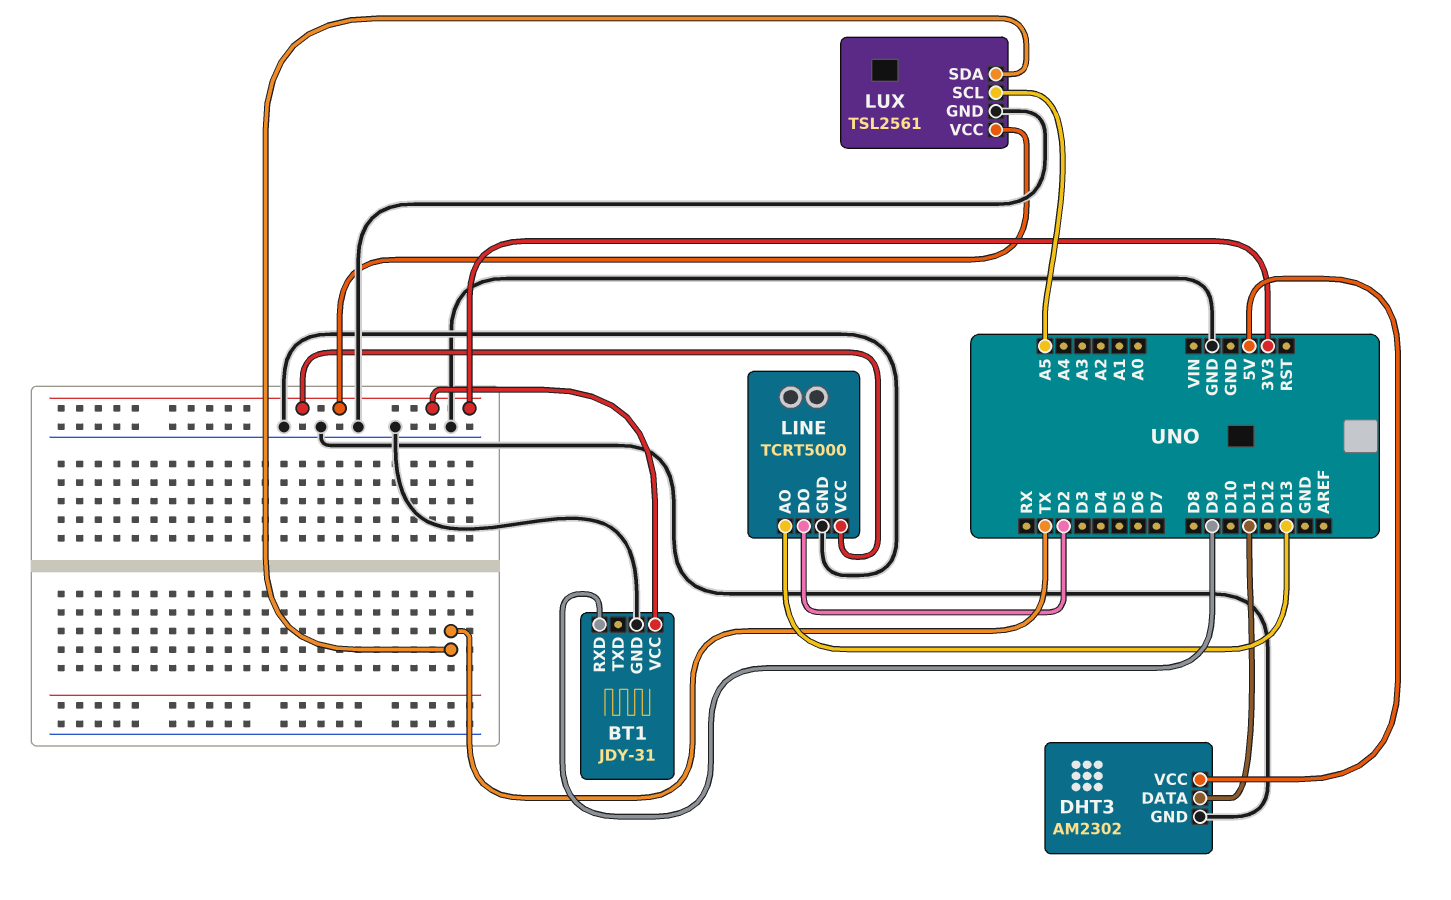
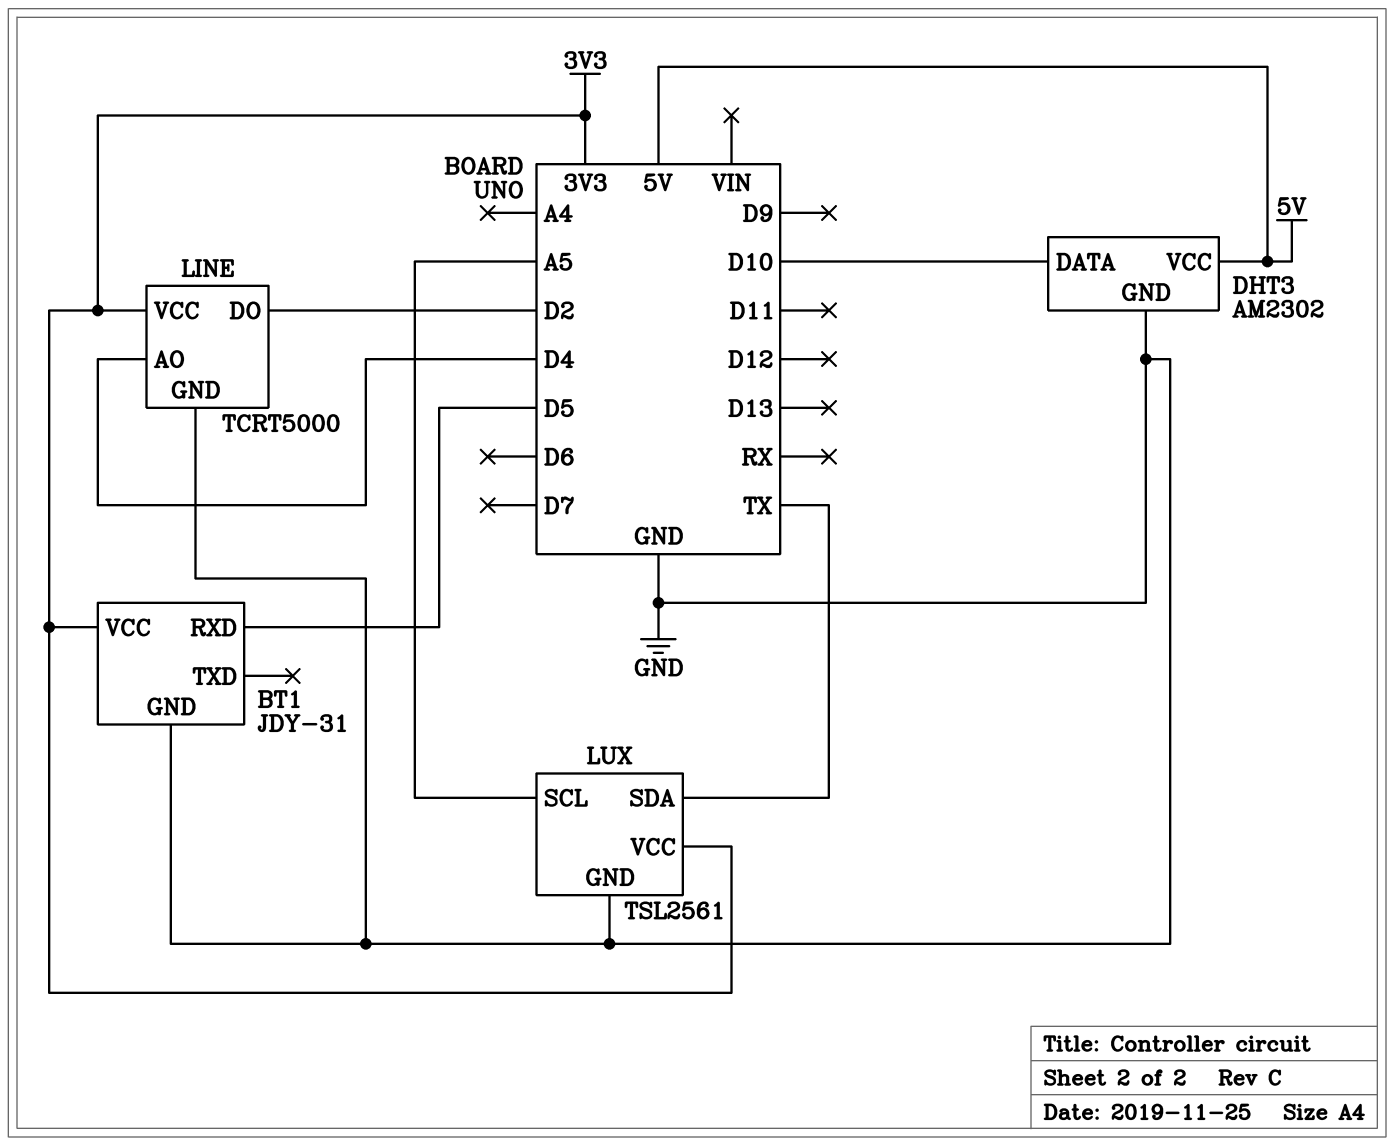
BT1 pin RXD: D9 -> D5
DHT3 pin DATA: D11 -> D10
LINE pin AO: D13 -> D4

